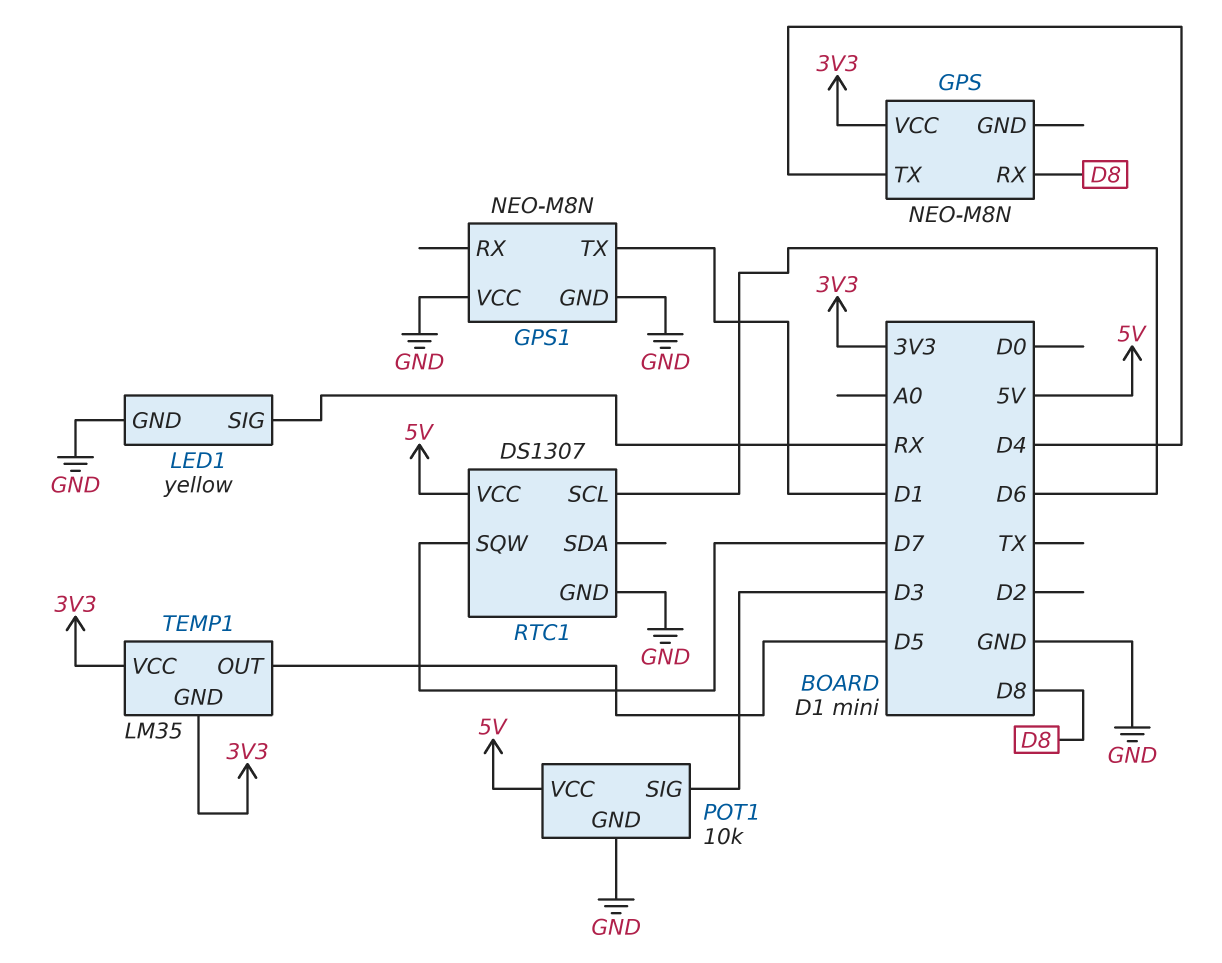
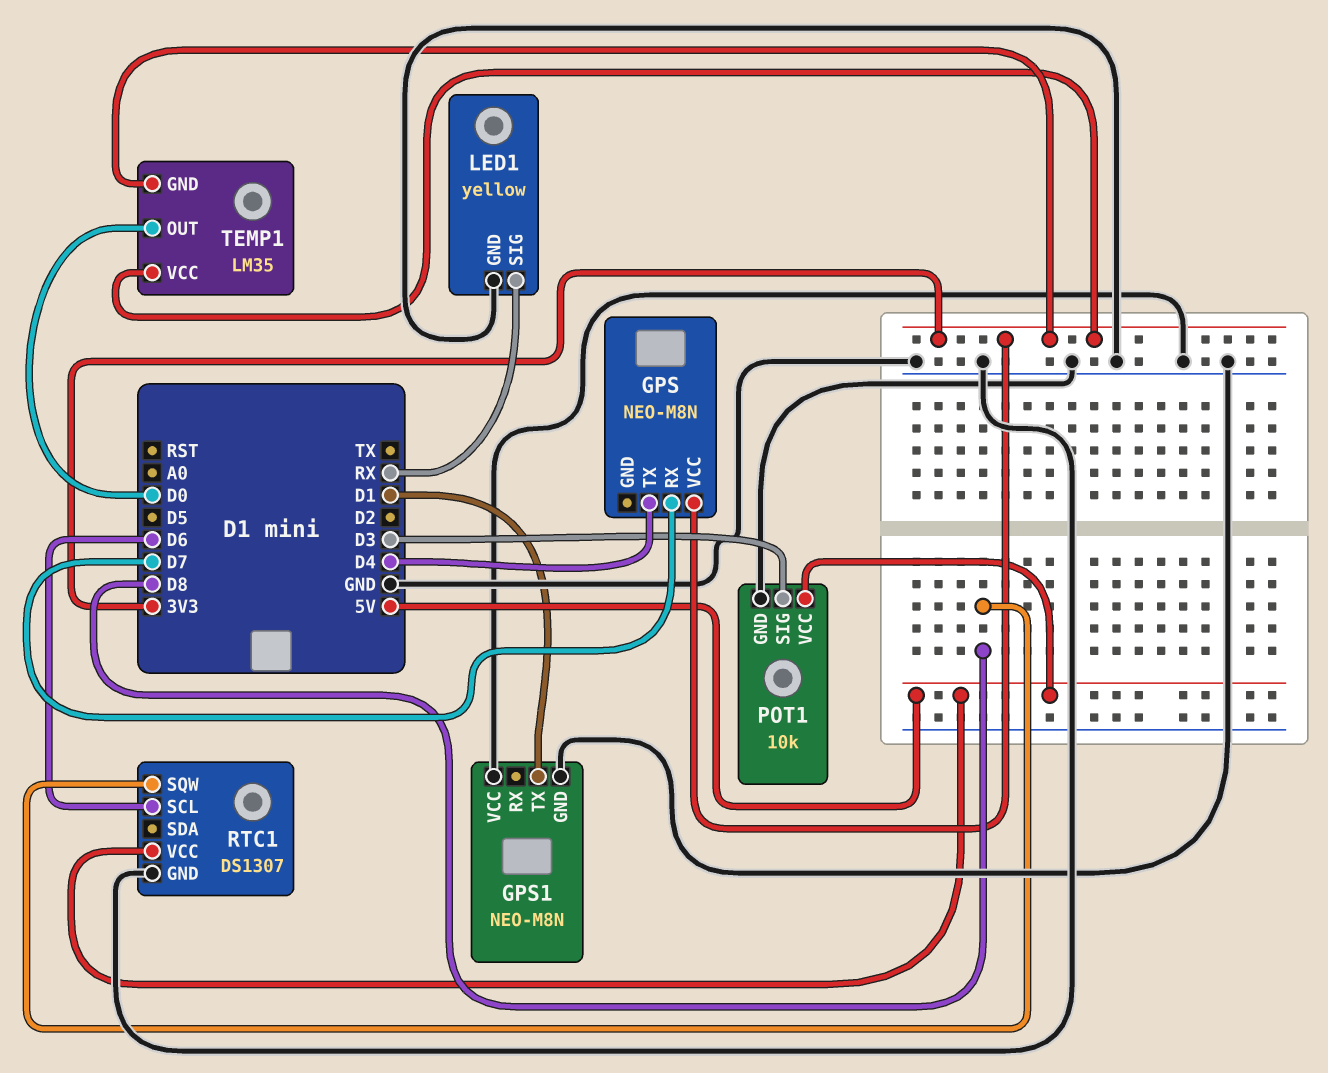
GPS pin RX: D8 -> D7
RTC1 pin SQW: D7 -> D8
TEMP1 pin OUT: D5 -> D0

